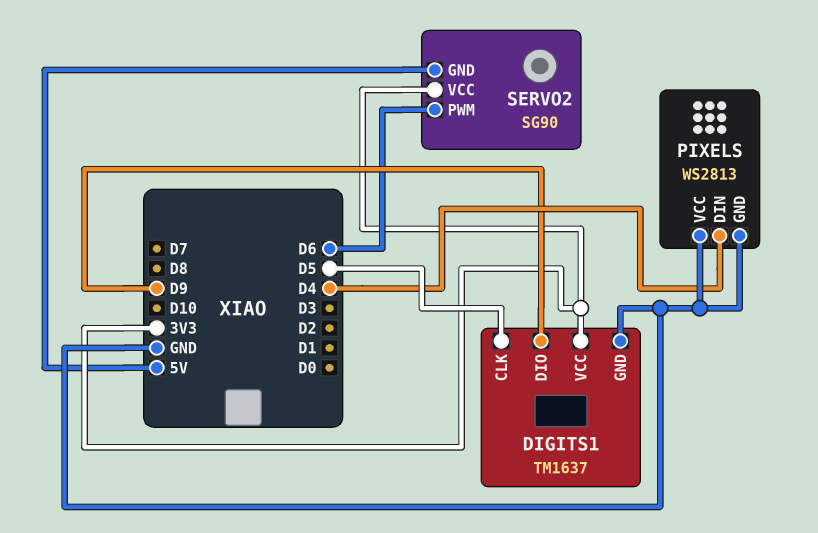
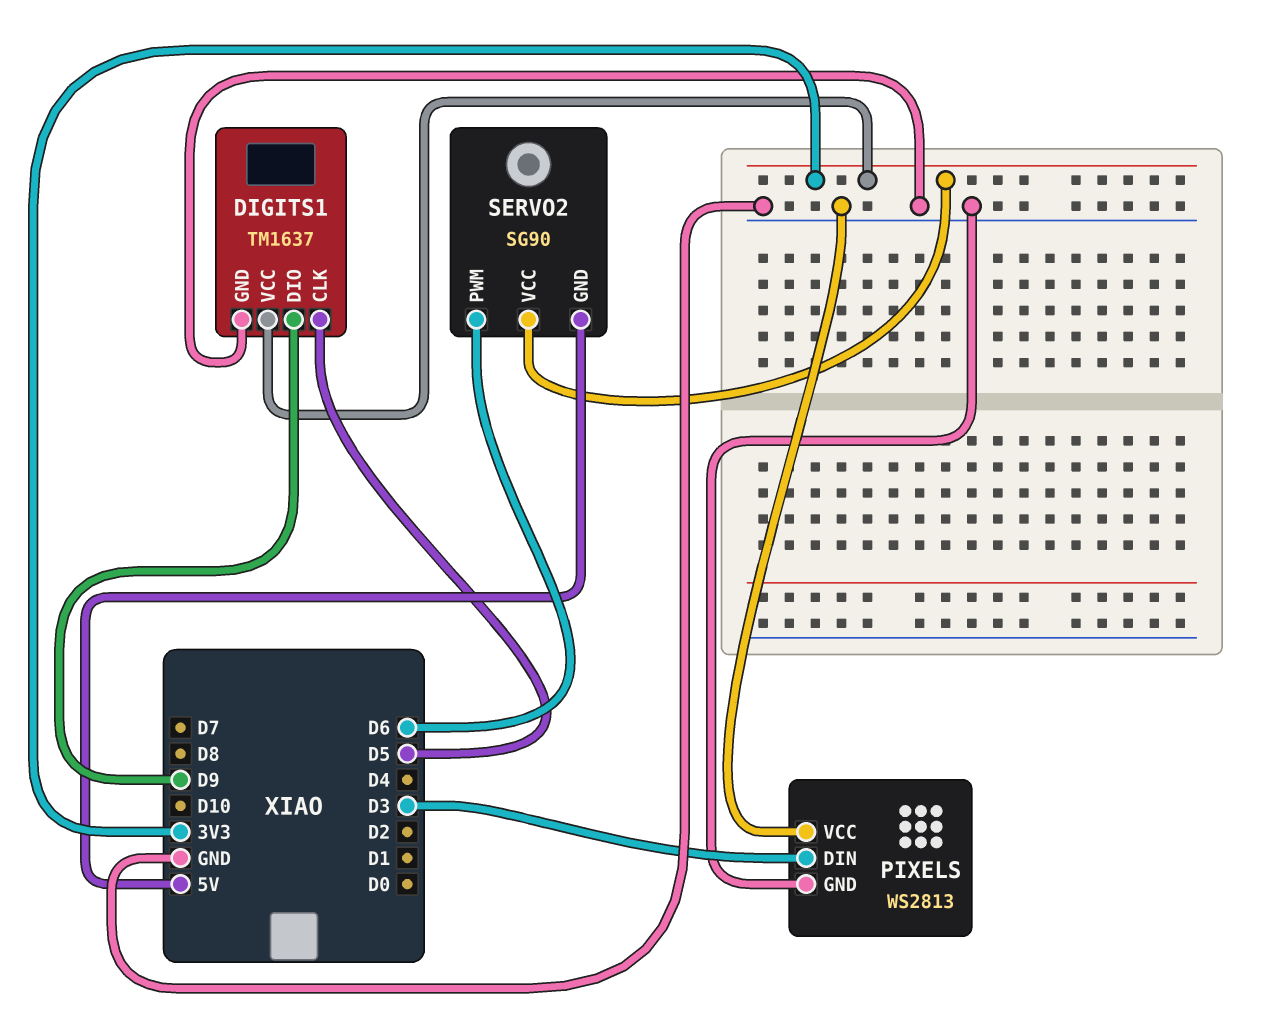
PIXELS pin DIN: D4 -> D3

